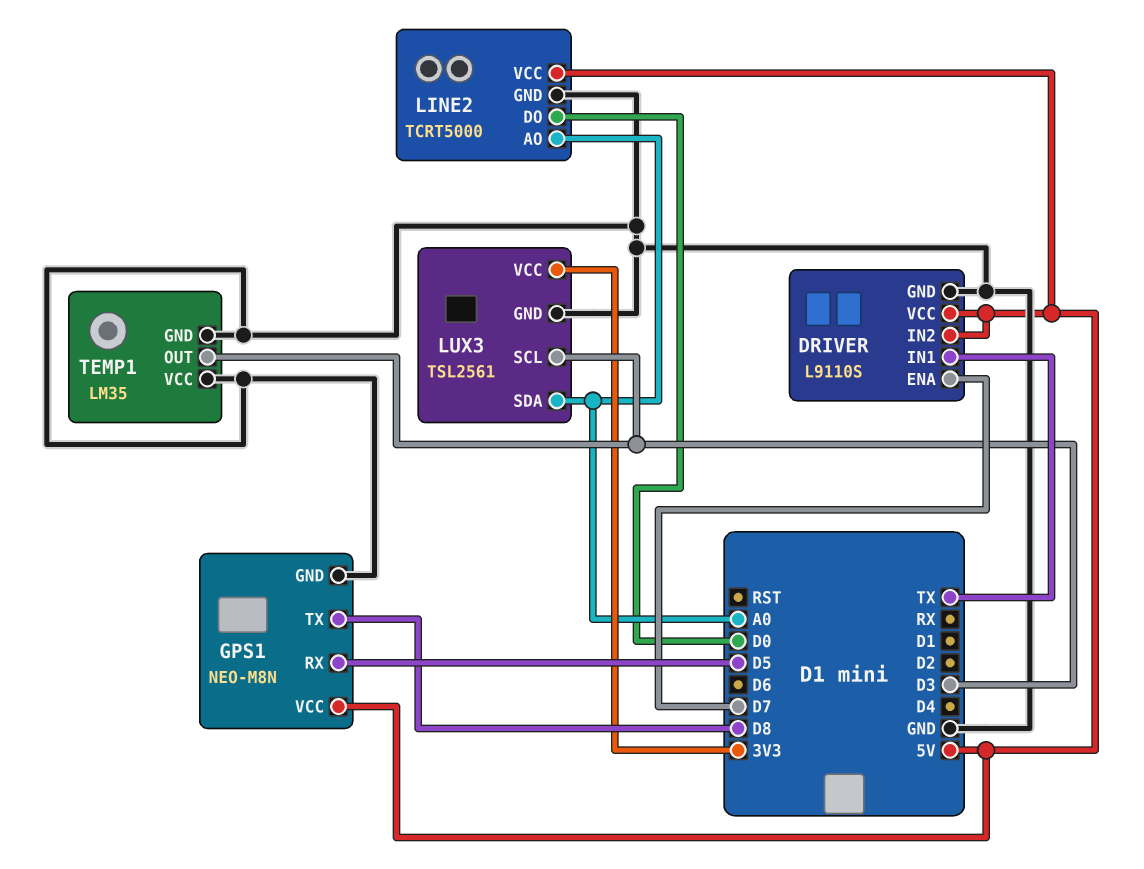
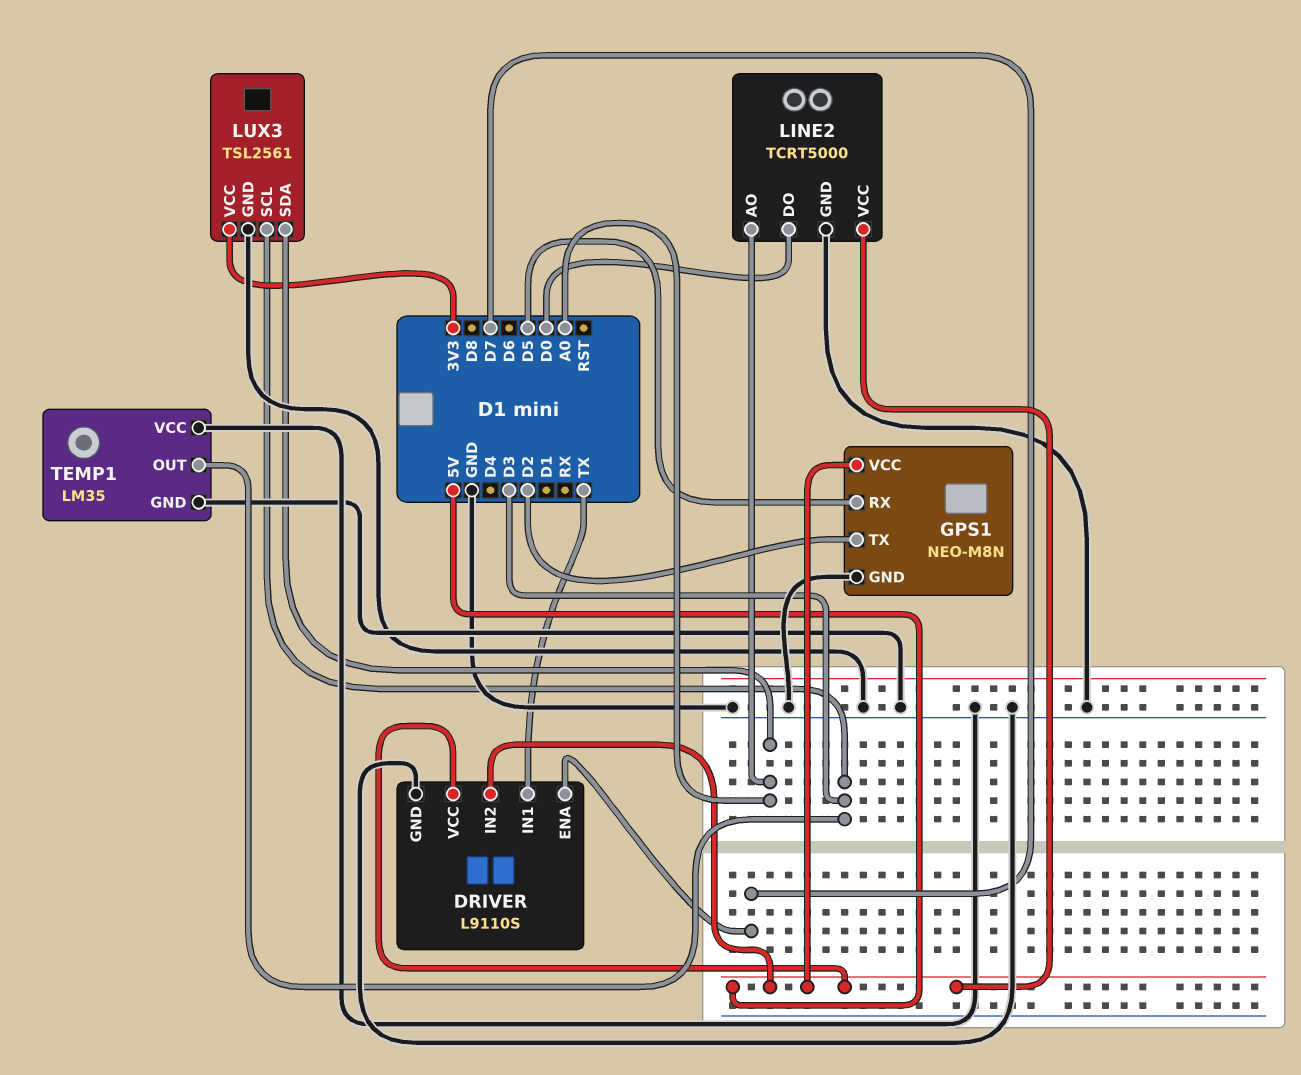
GPS1 pin TX: D8 -> D2

